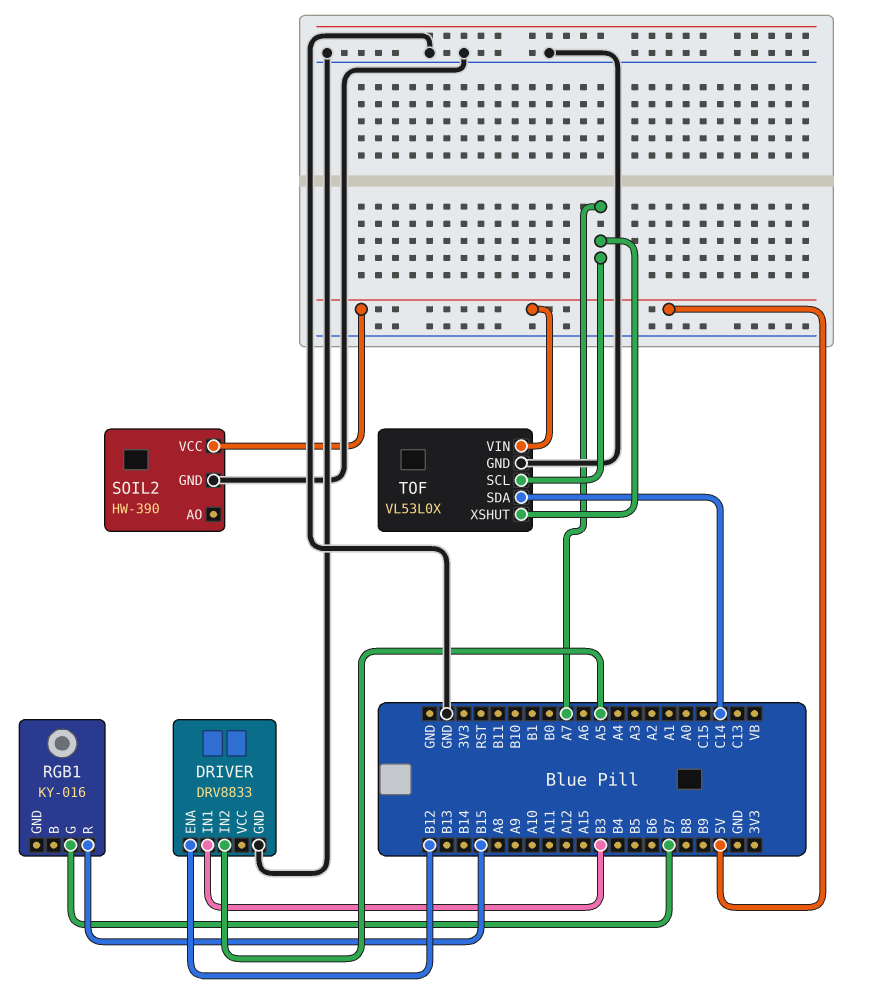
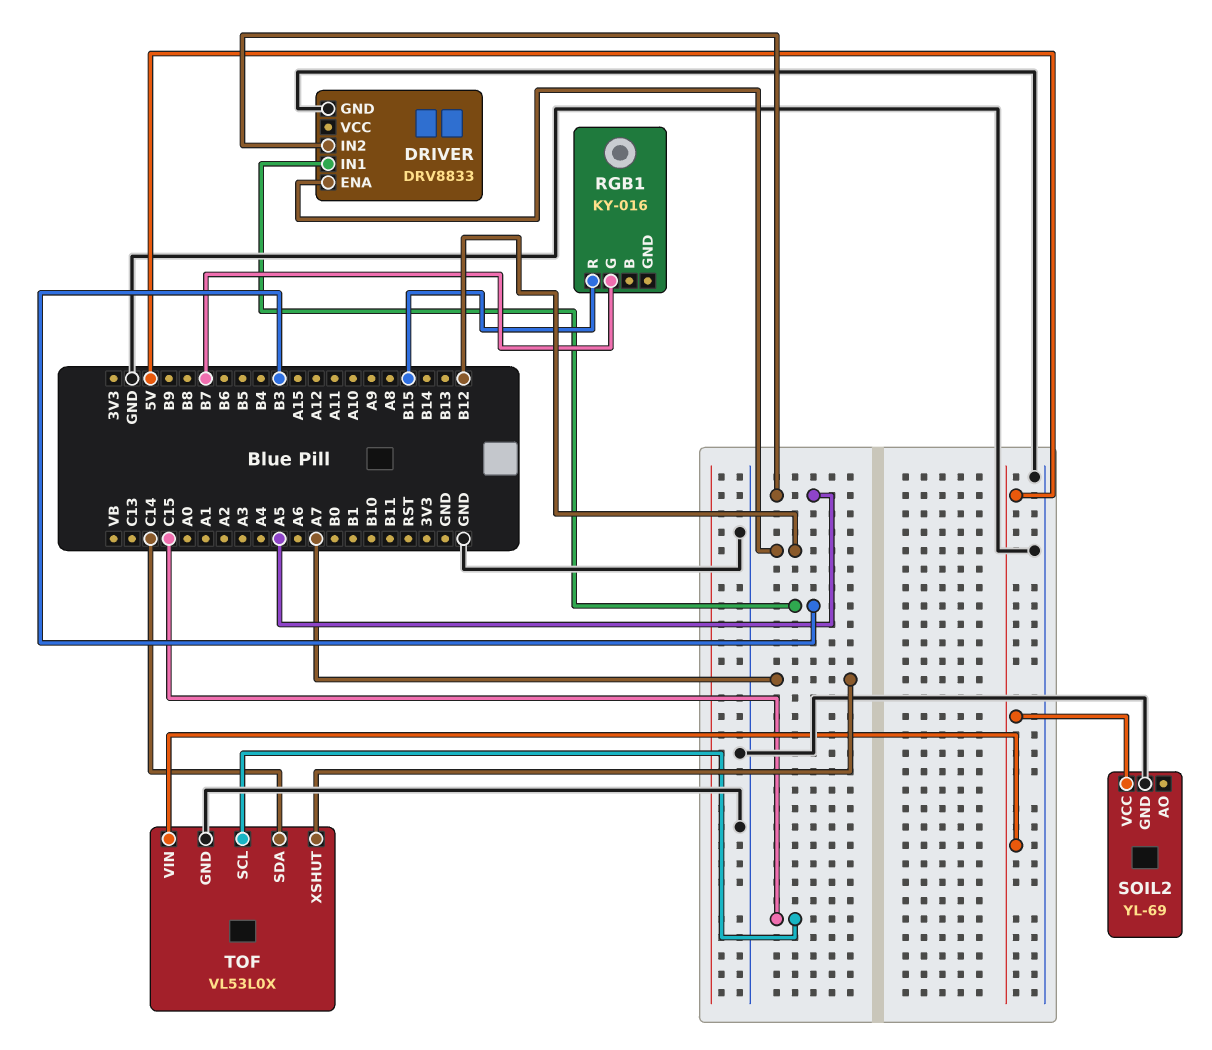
SOIL2: HW-390 -> YL-69
TOF pin SCL: A7 -> C15

